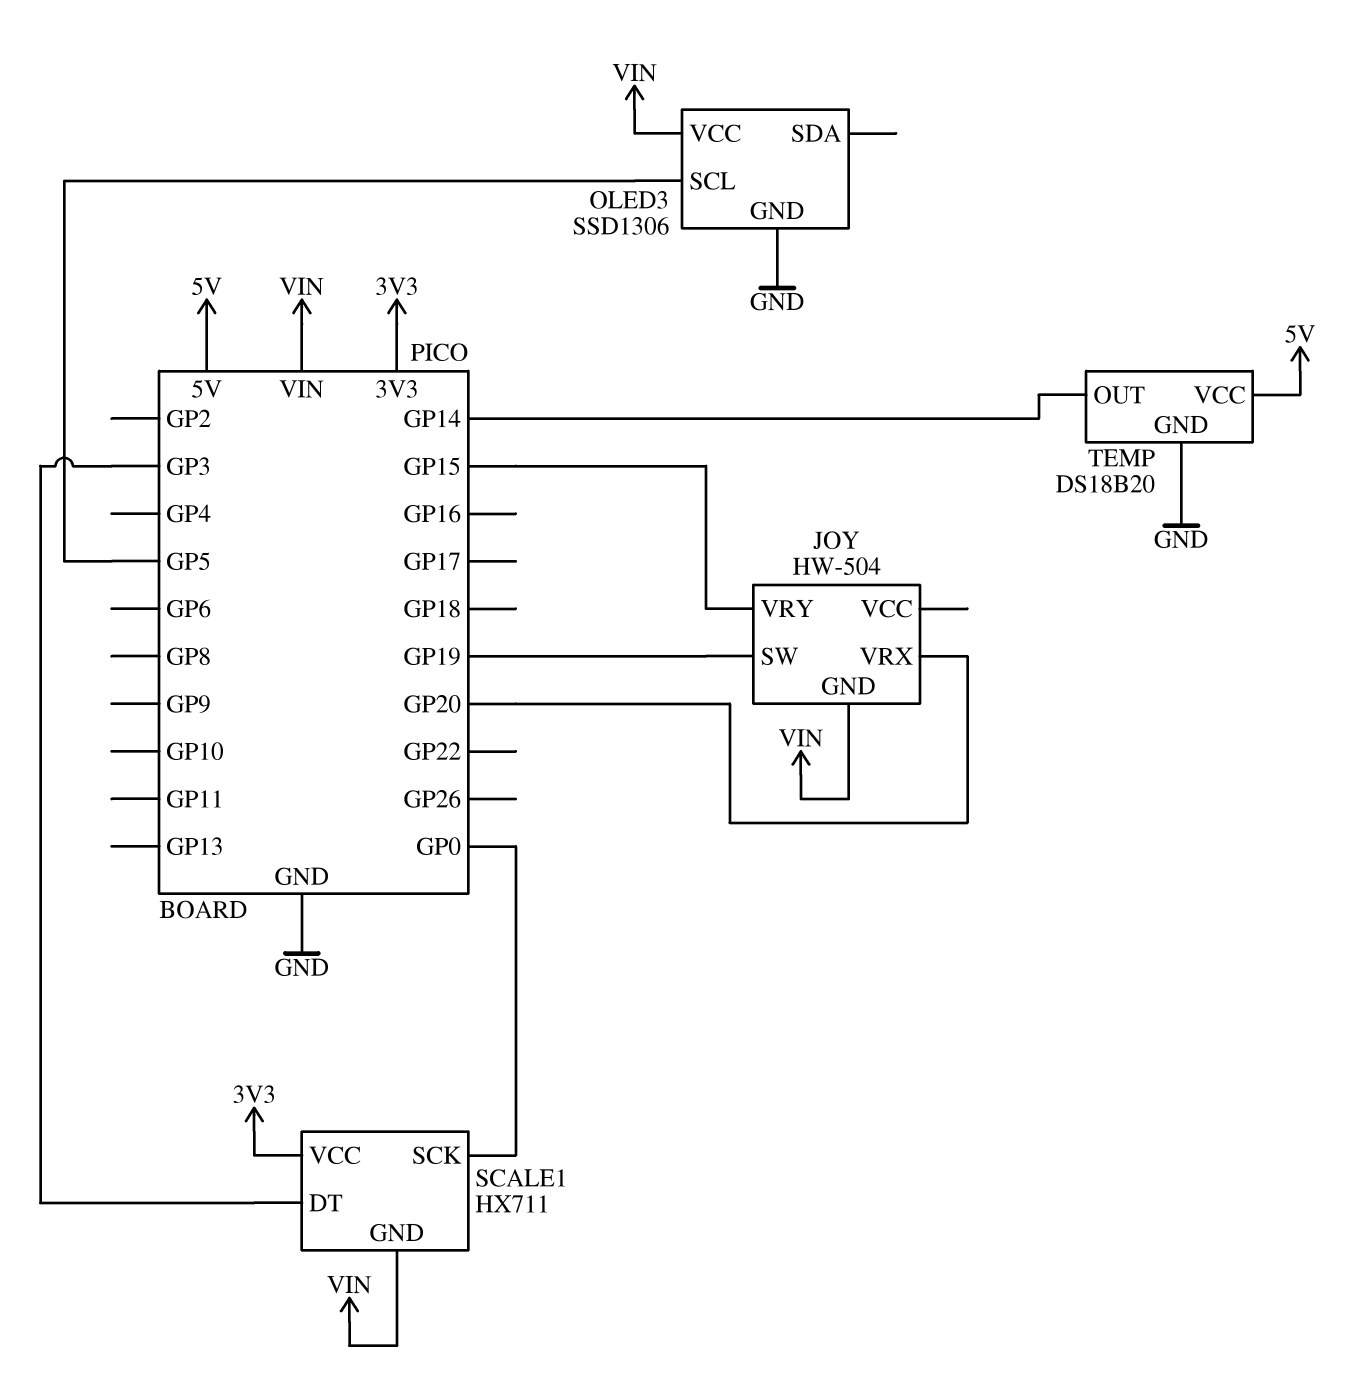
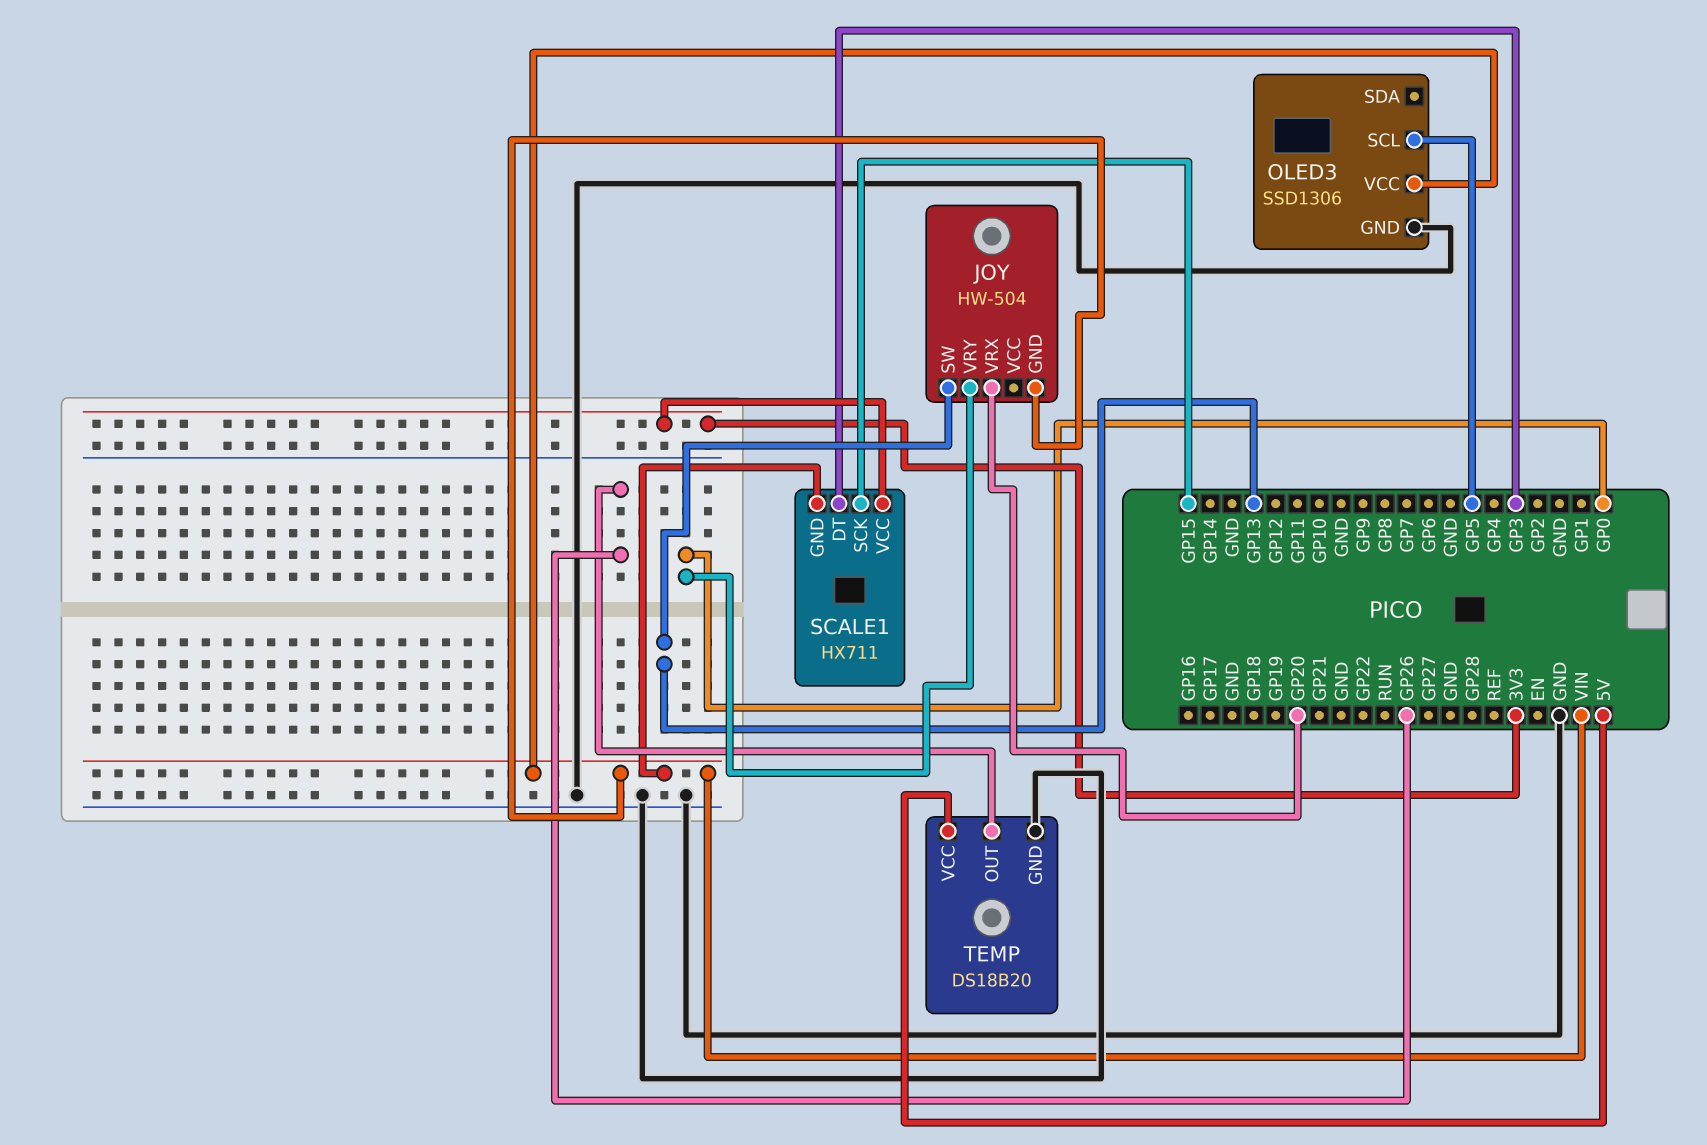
JOY pin SW: GP19 -> GP13
JOY pin VRY: GP15 -> GP0
SCALE1 pin SCK: GP0 -> GP15
TEMP pin OUT: GP14 -> GP26

